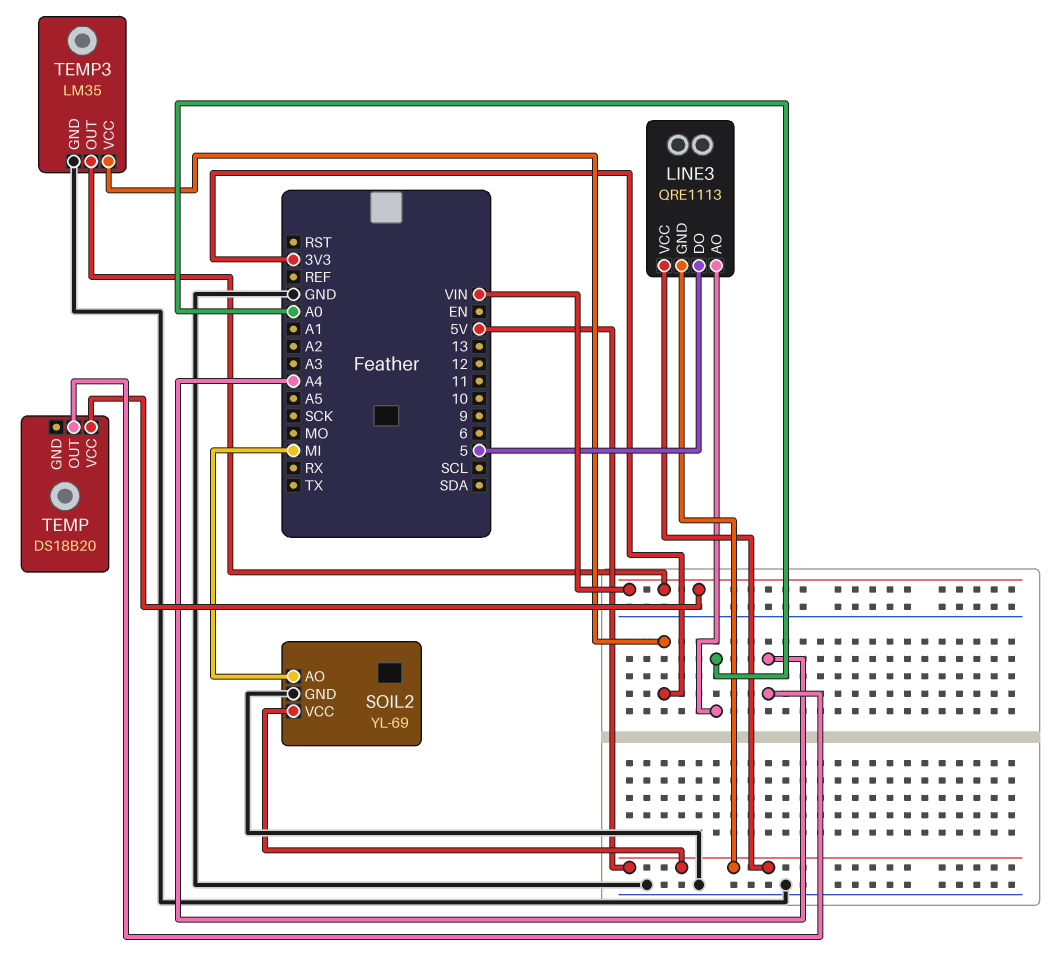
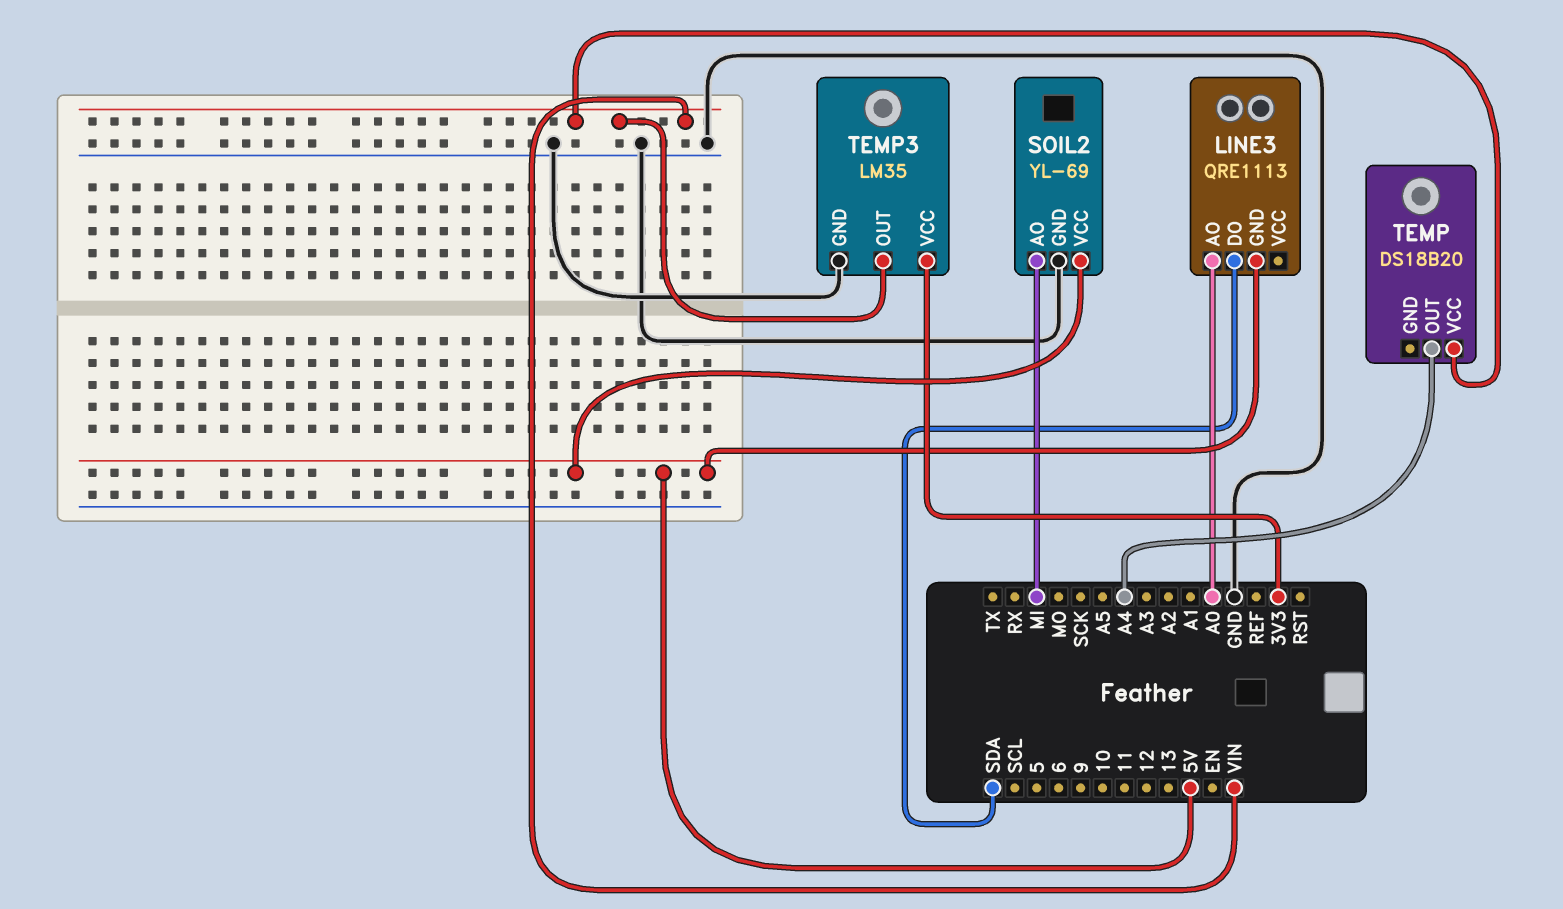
LINE3 pin DO: 5 -> SDA
LINE3 pin VCC: 5V -> none

